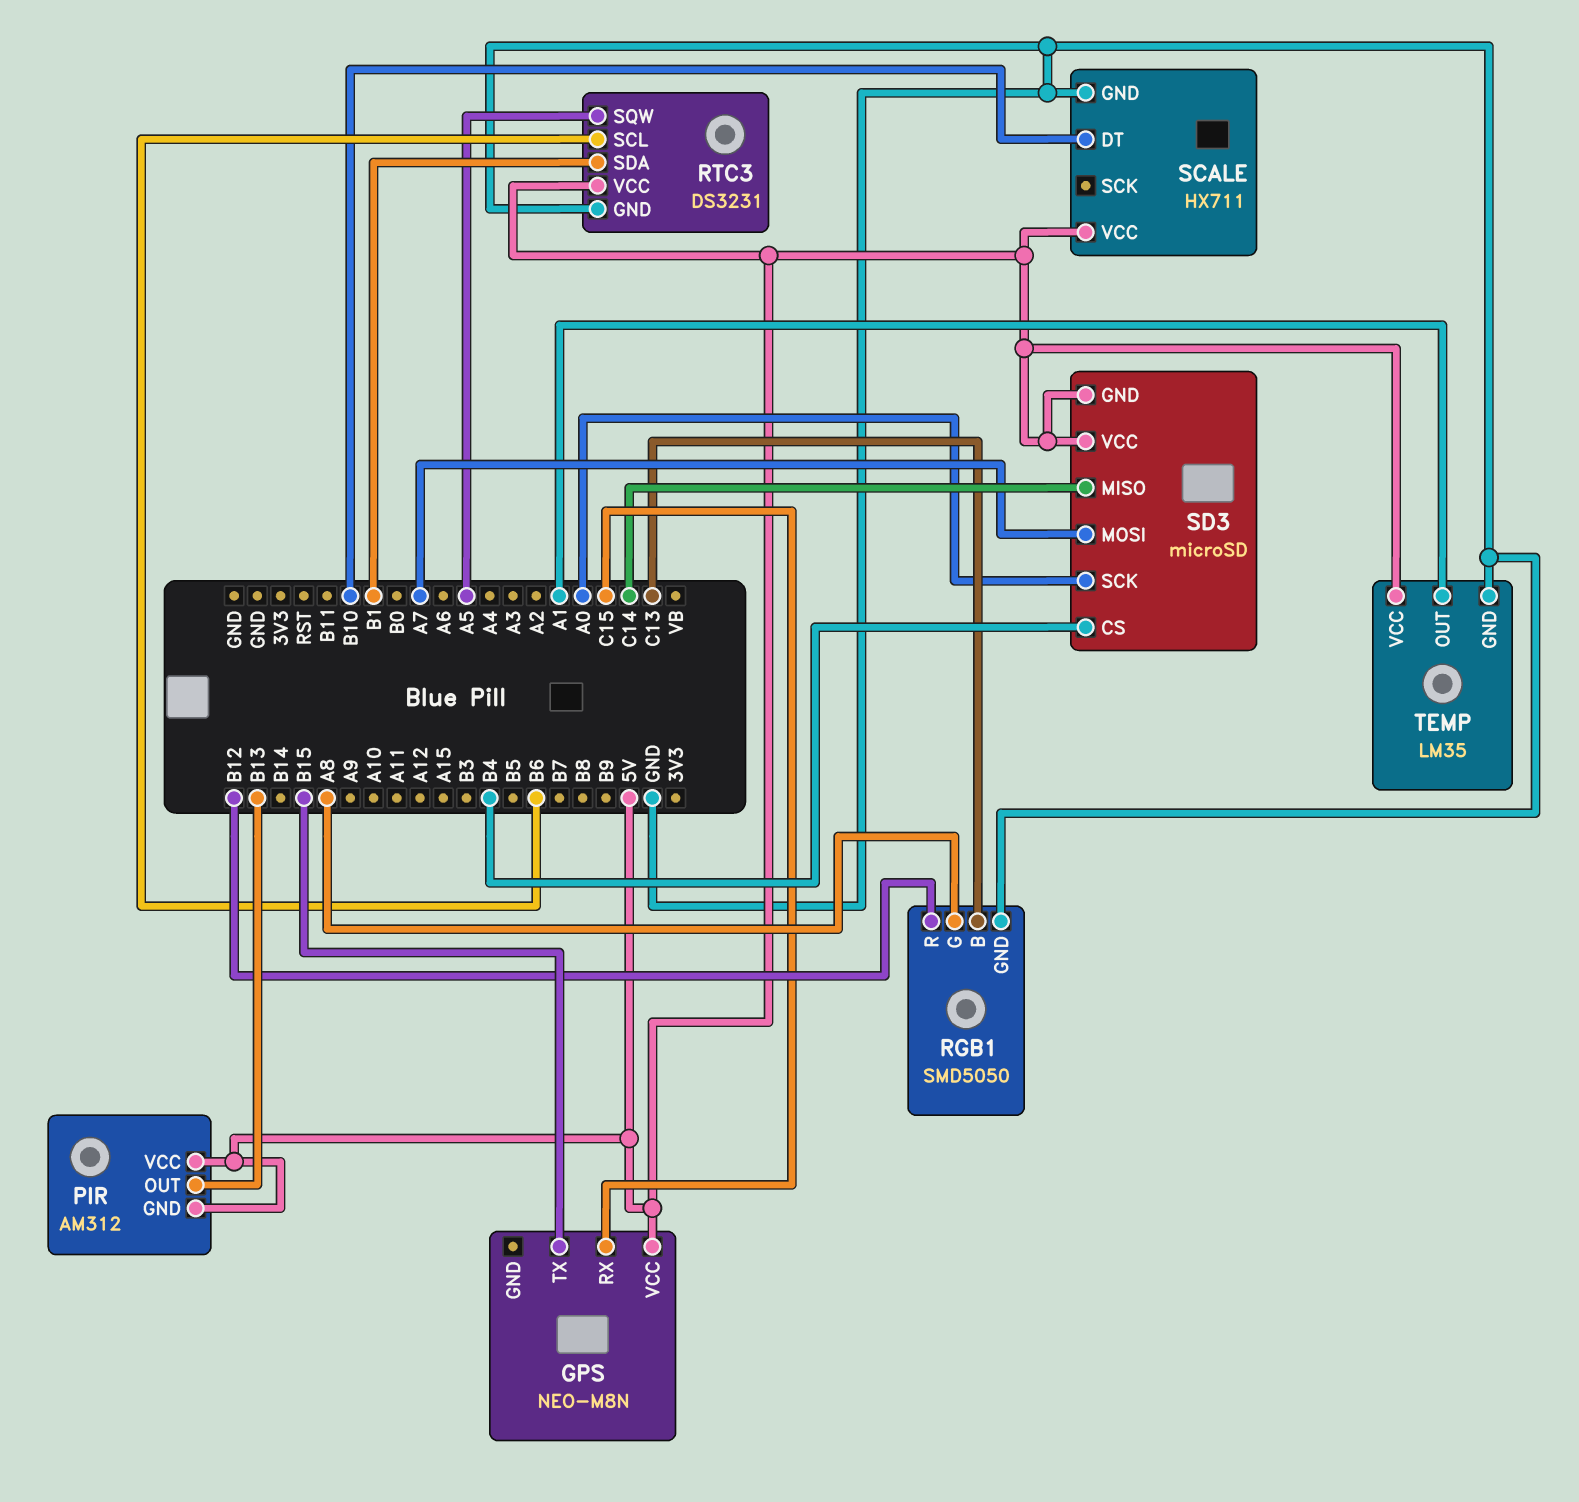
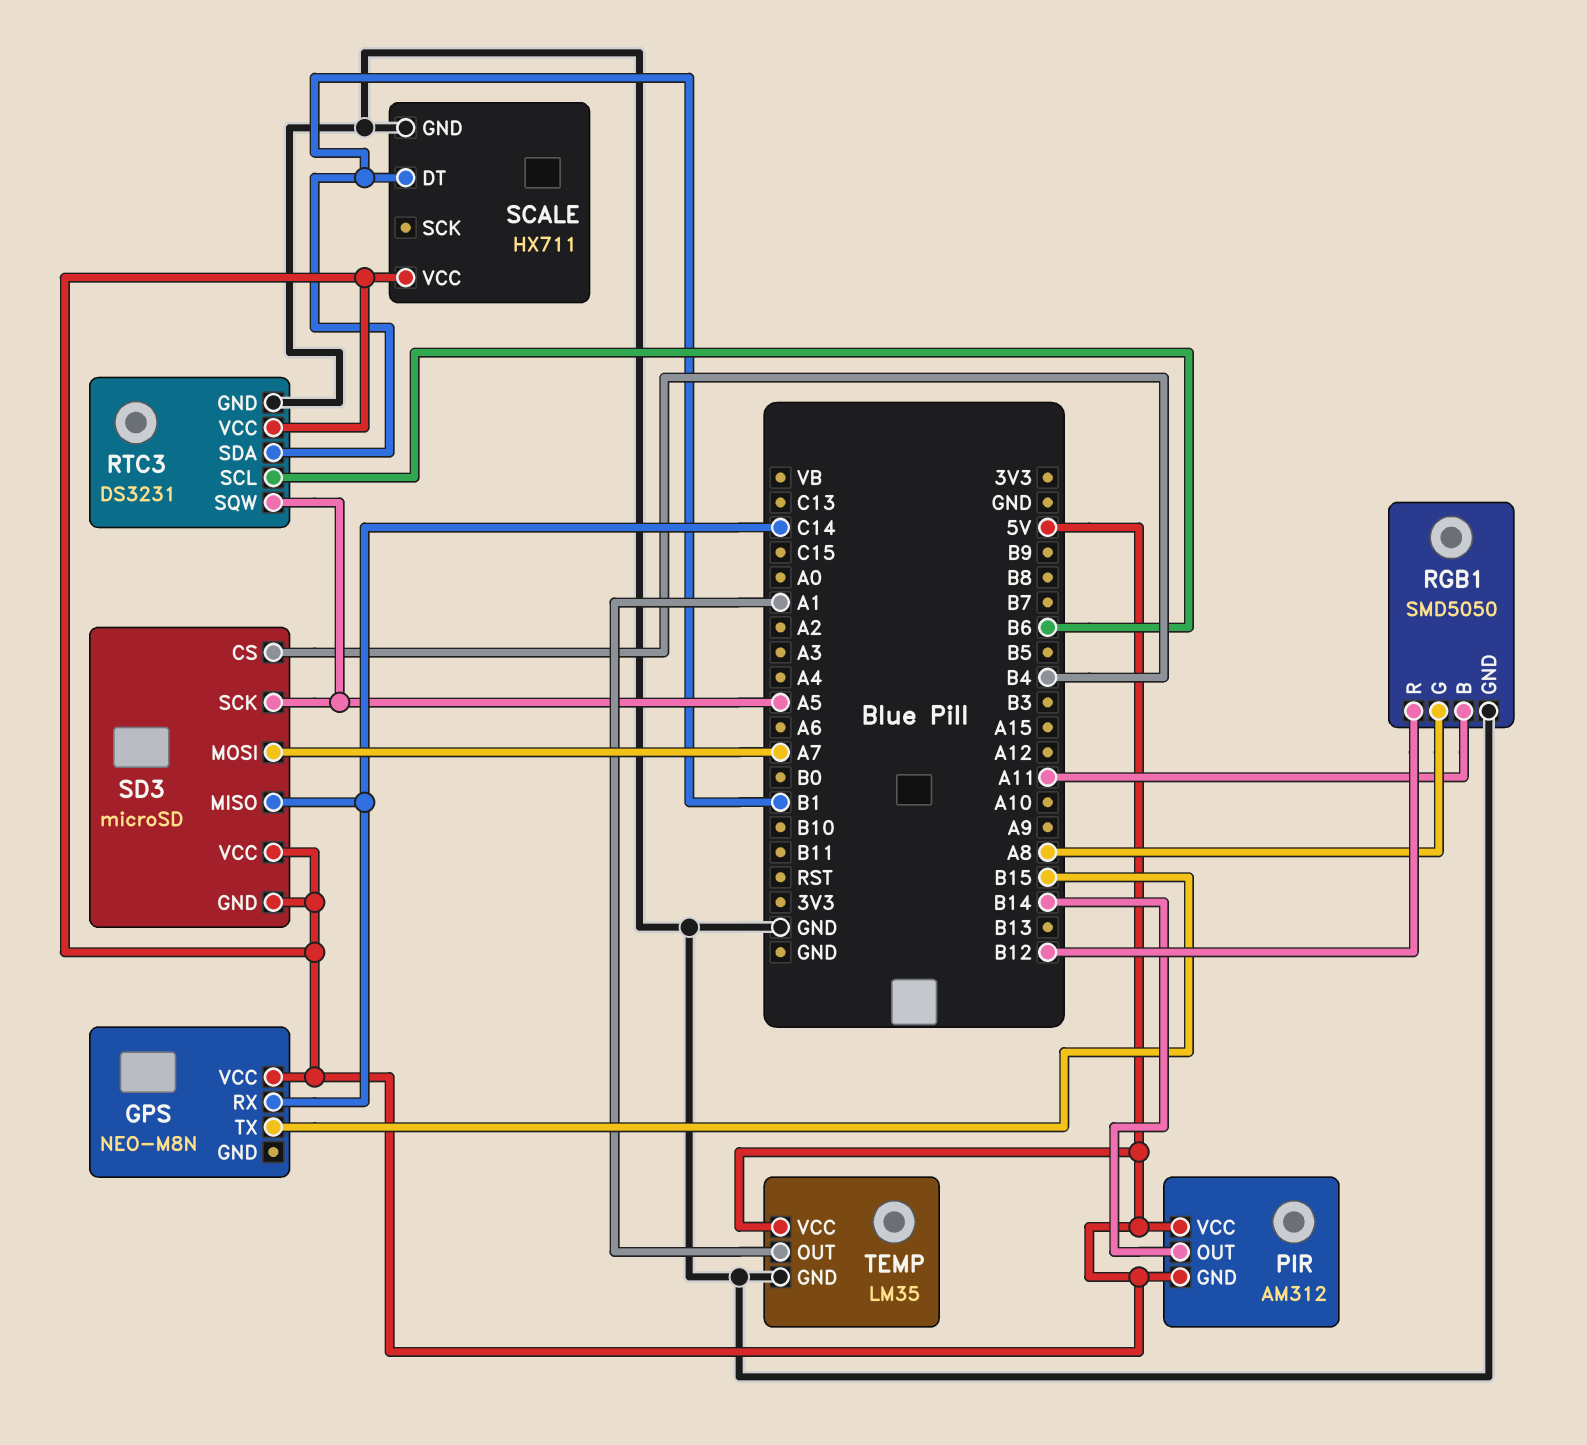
GPS pin RX: C15 -> C14
PIR pin OUT: B13 -> B14
RGB1 pin B: C13 -> A11
SCALE pin DT: B10 -> B1
SD3 pin SCK: A0 -> A5

